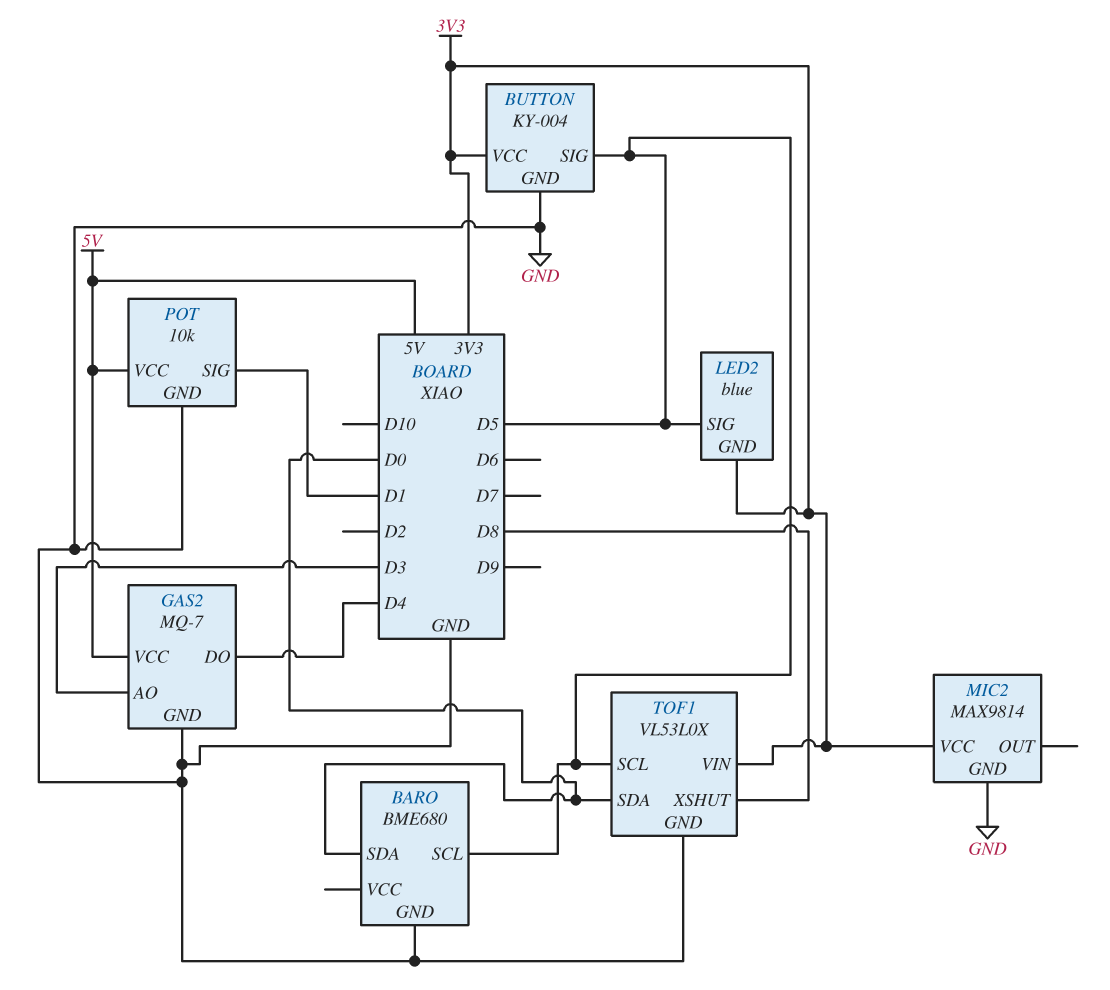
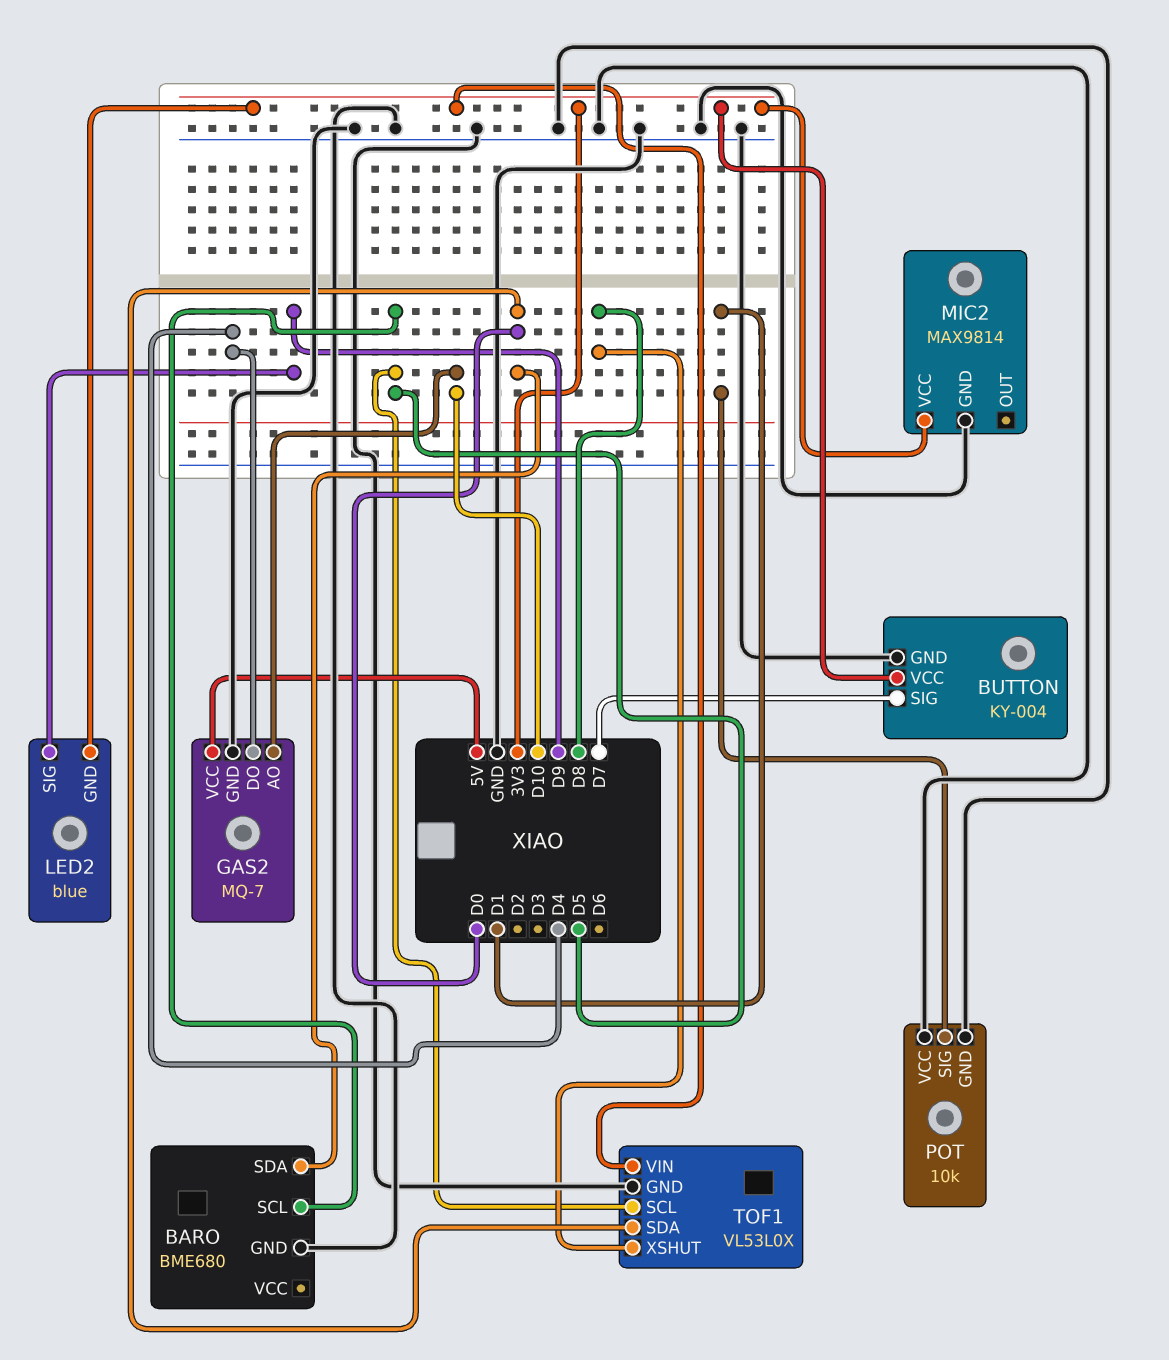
BUTTON pin SIG: D5 -> D7
GAS2 pin AO: D3 -> D10
LED2 pin SIG: D5 -> D9
POT pin VCC: 5V -> GND

